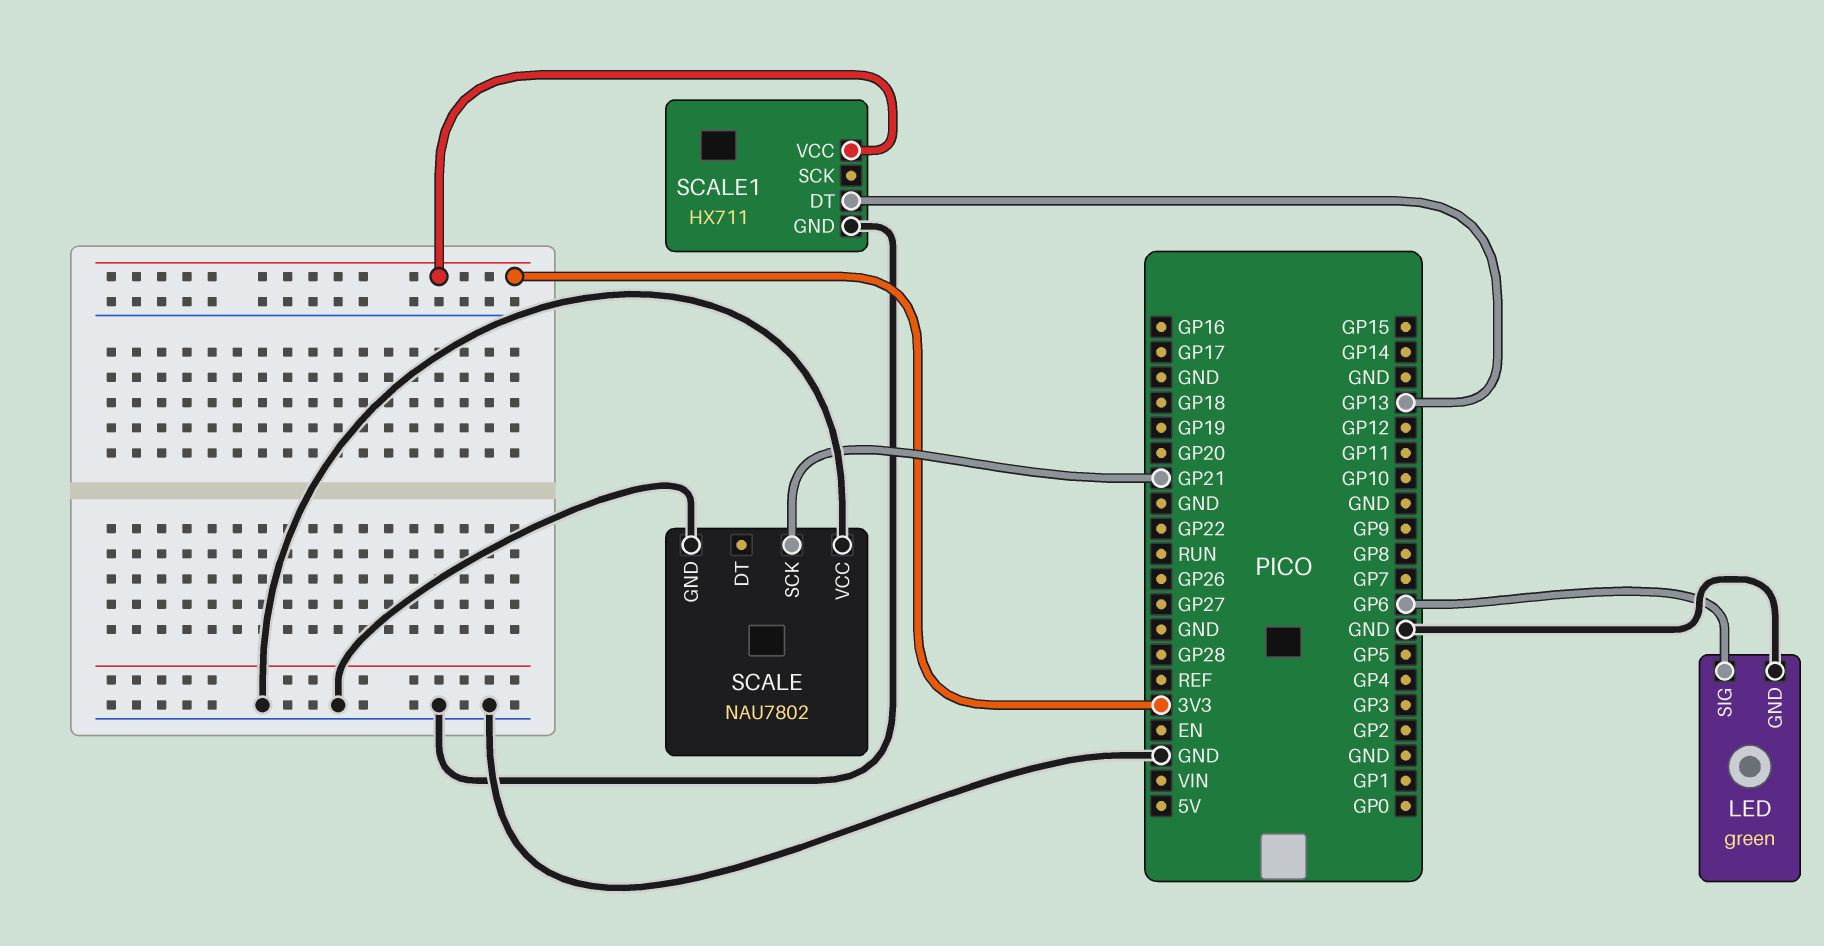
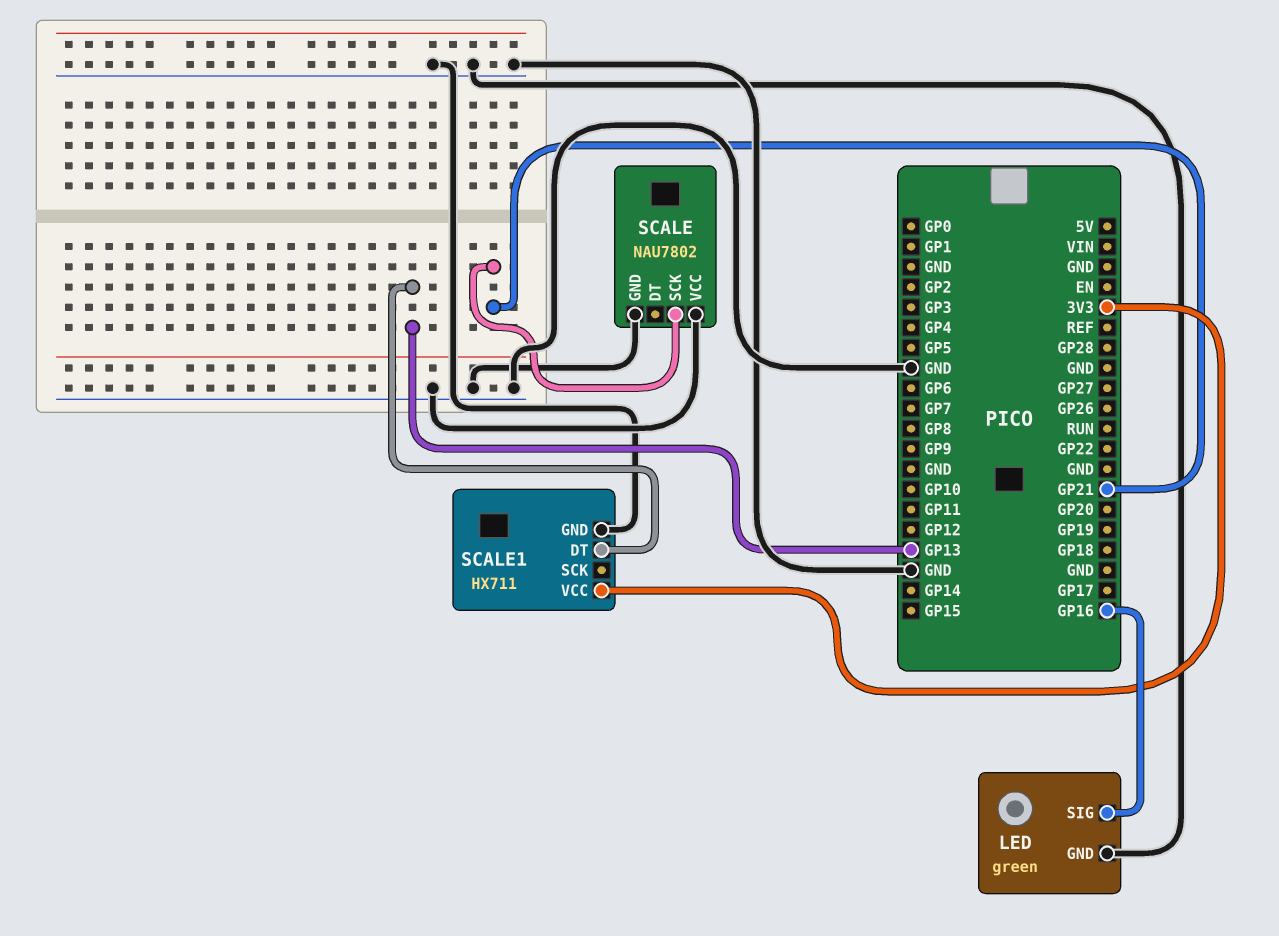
LED pin SIG: GP6 -> GP16

